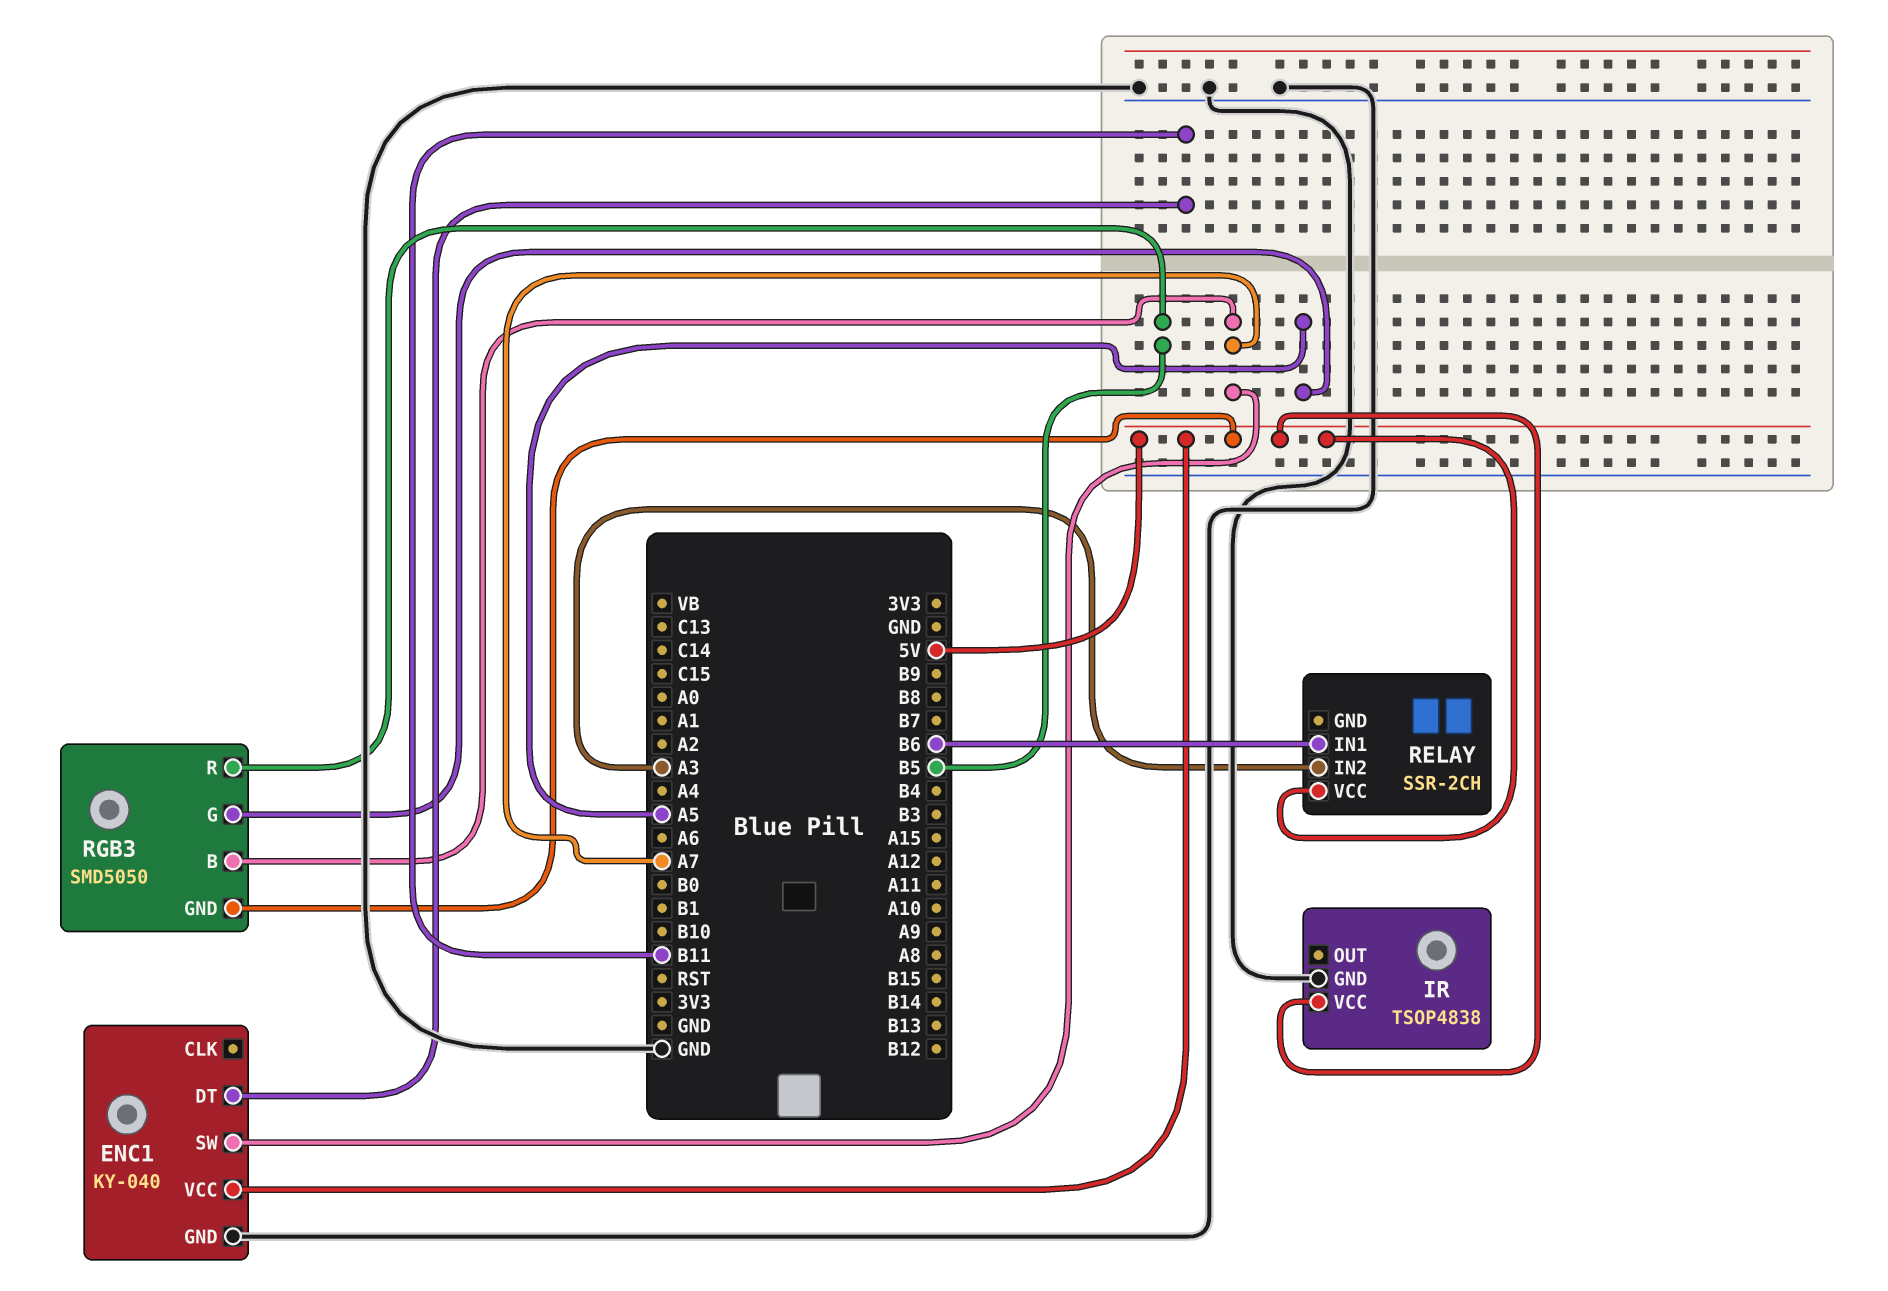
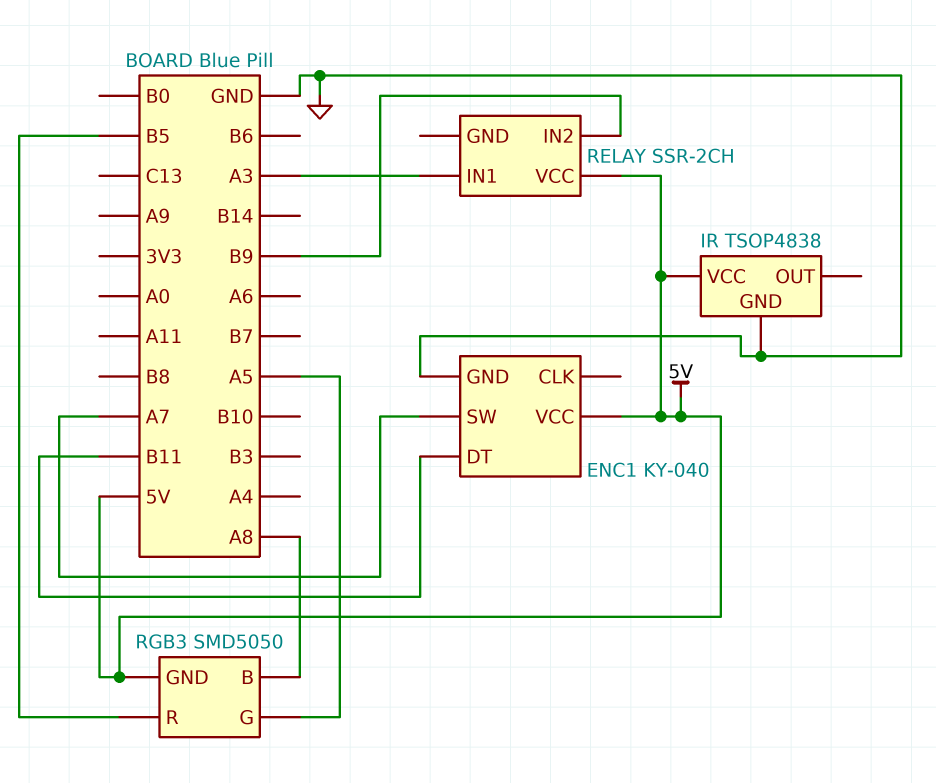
RELAY pin IN1: B6 -> A3
RELAY pin IN2: A3 -> B9
RGB3 pin B: A7 -> A8

